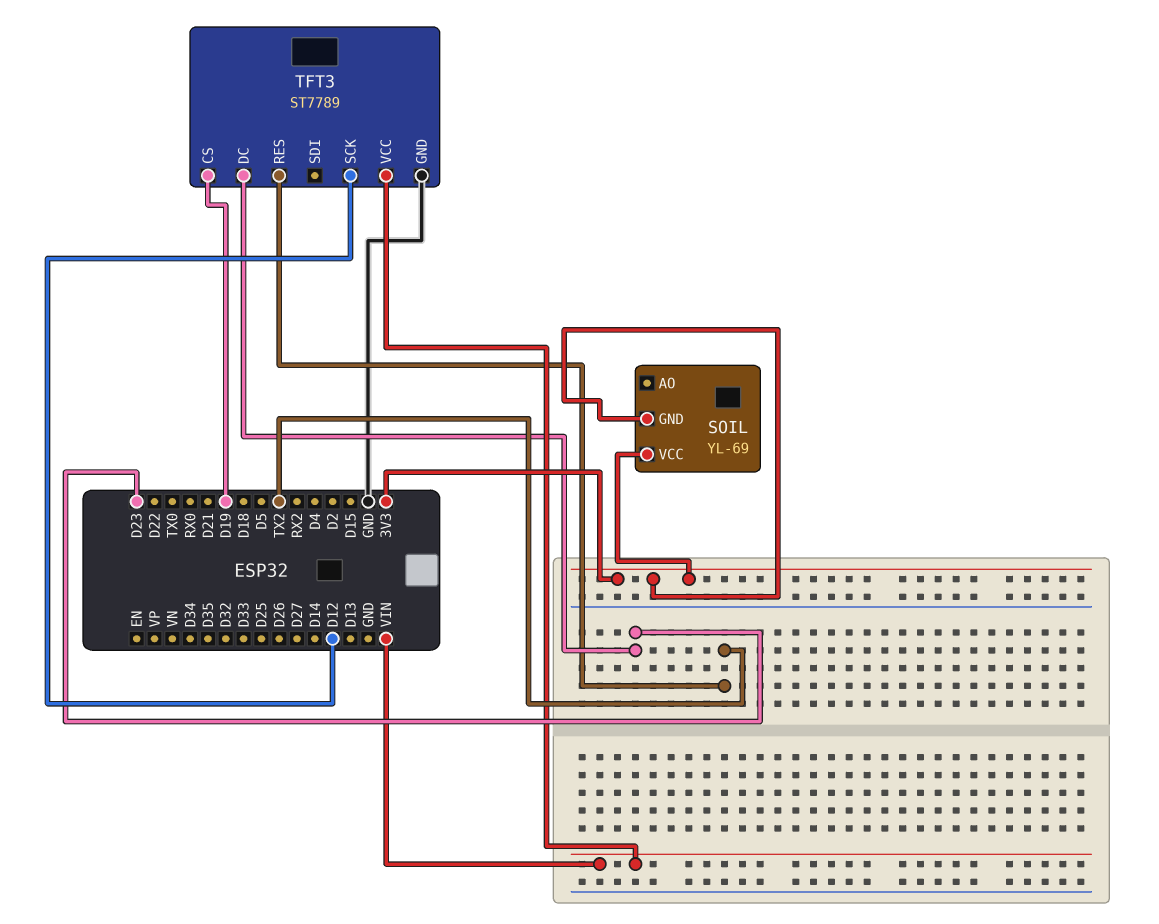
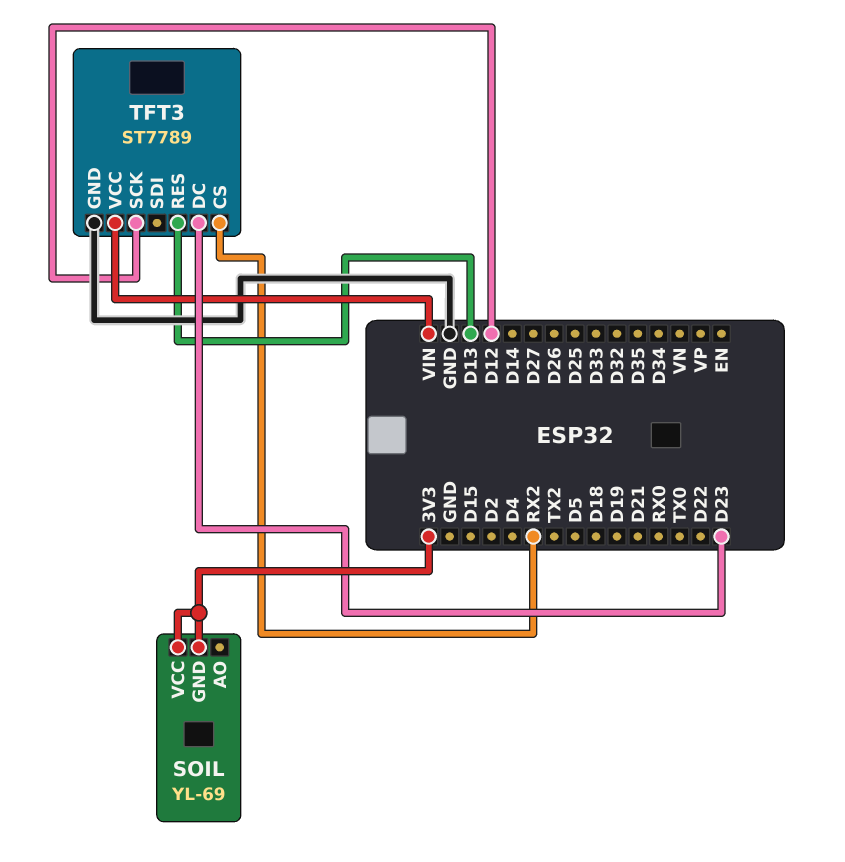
TFT3 pin CS: D19 -> RX2
TFT3 pin RES: TX2 -> D13

